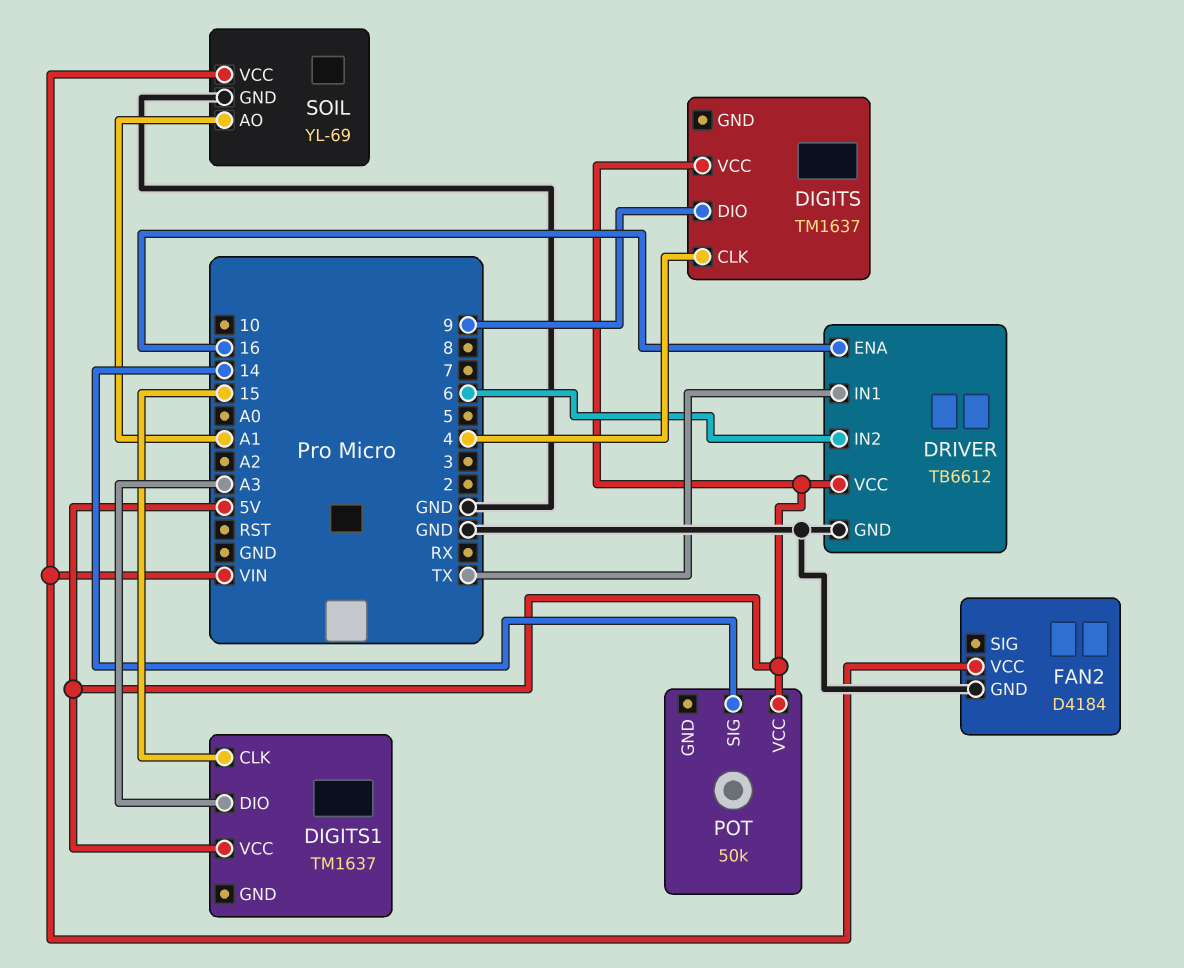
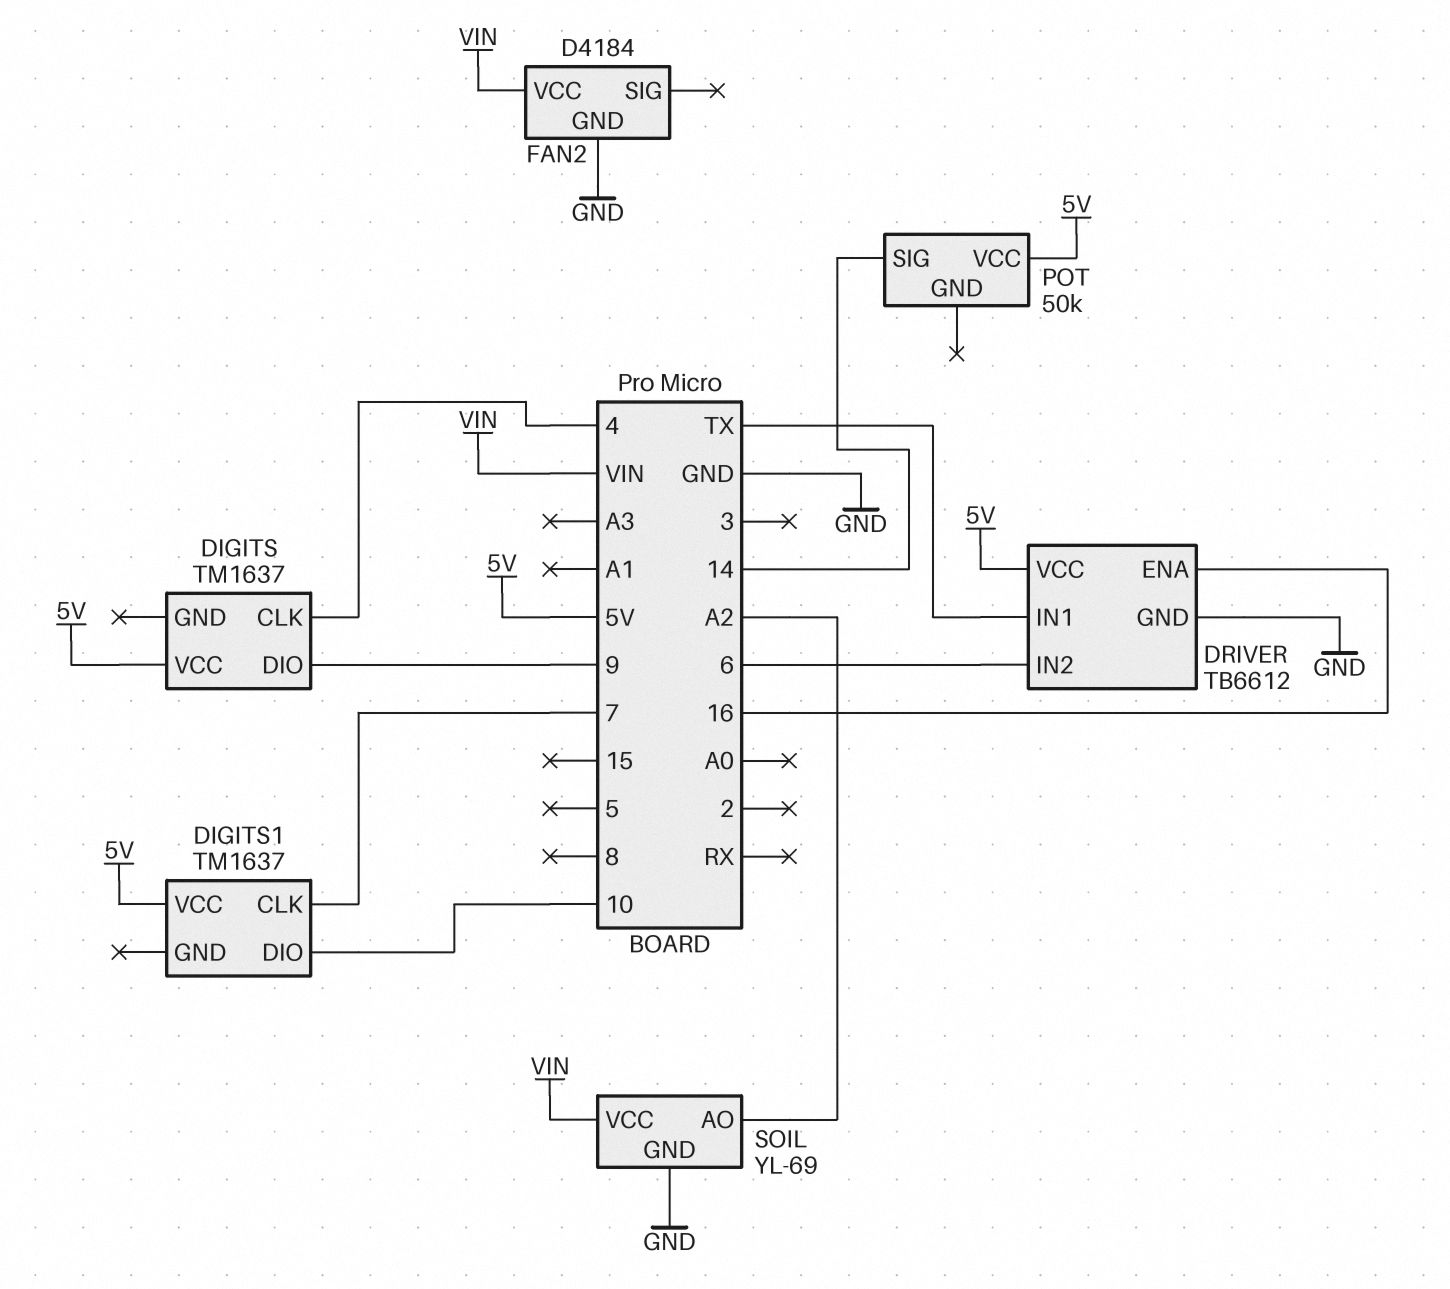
DIGITS1 pin CLK: 15 -> 7
DIGITS1 pin DIO: A3 -> 10
SOIL pin AO: A1 -> A2

